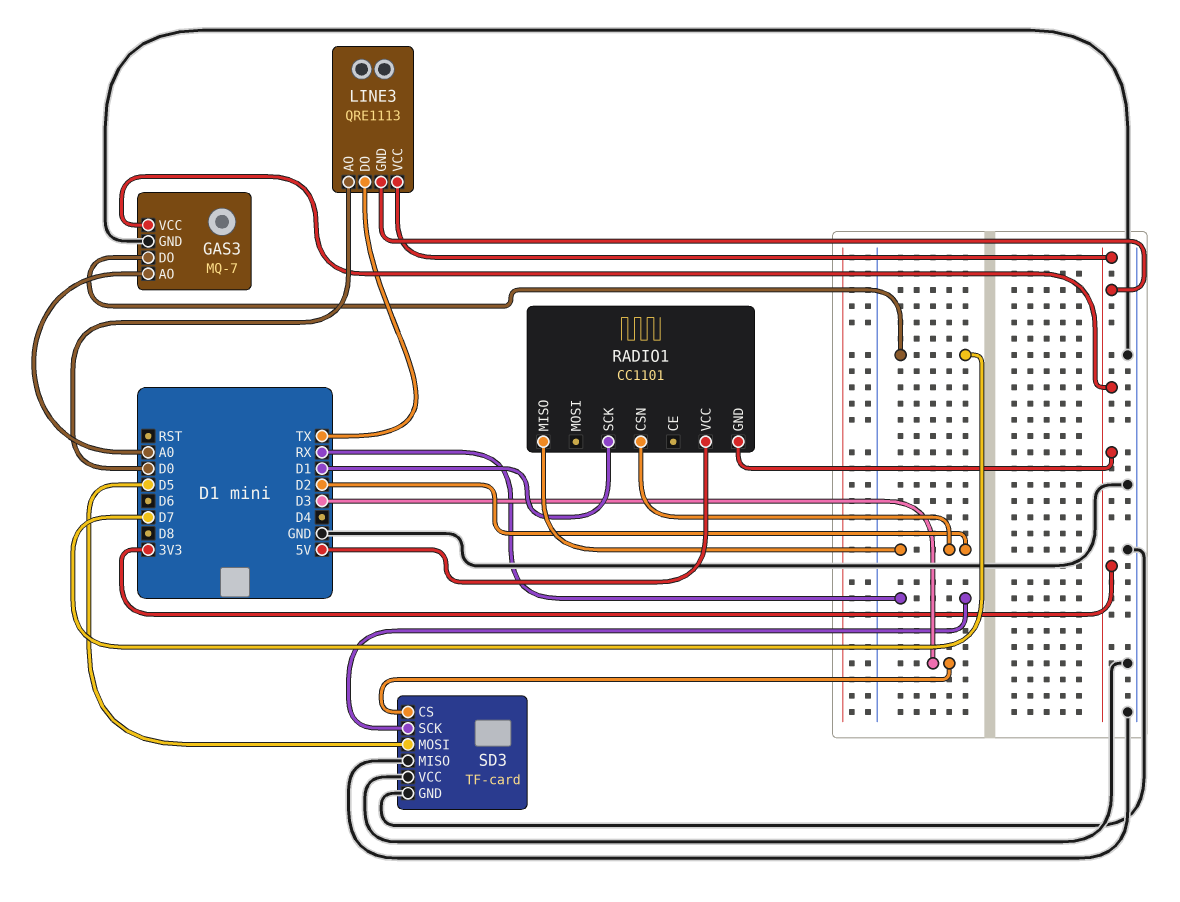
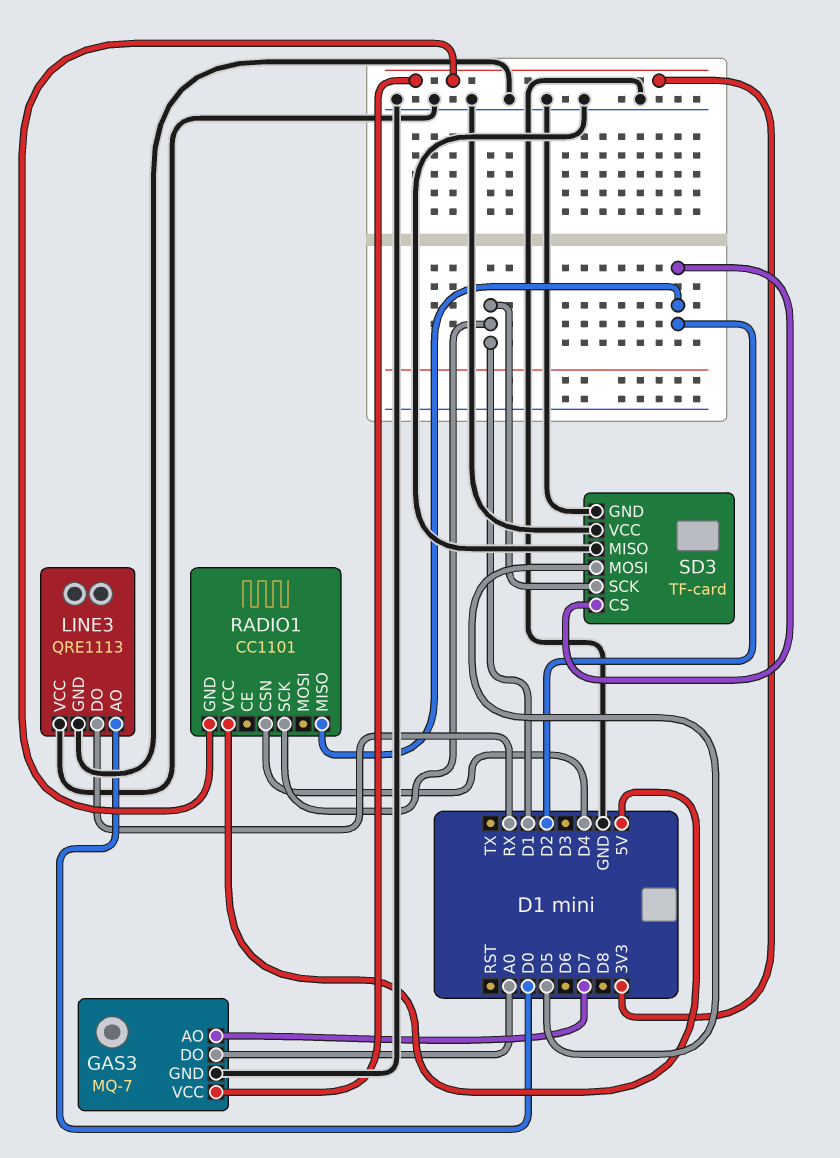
GAS3 pin AO: A0 -> D7
GAS3 pin DO: D7 -> A0
LINE3 pin DO: TX -> RX
LINE3 pin GND: 3V3 -> GND
LINE3 pin VCC: 3V3 -> GND
RADIO1 pin CSN: D2 -> D4
SD3 pin CS: D3 -> D2
SD3 pin SCK: RX -> D1

